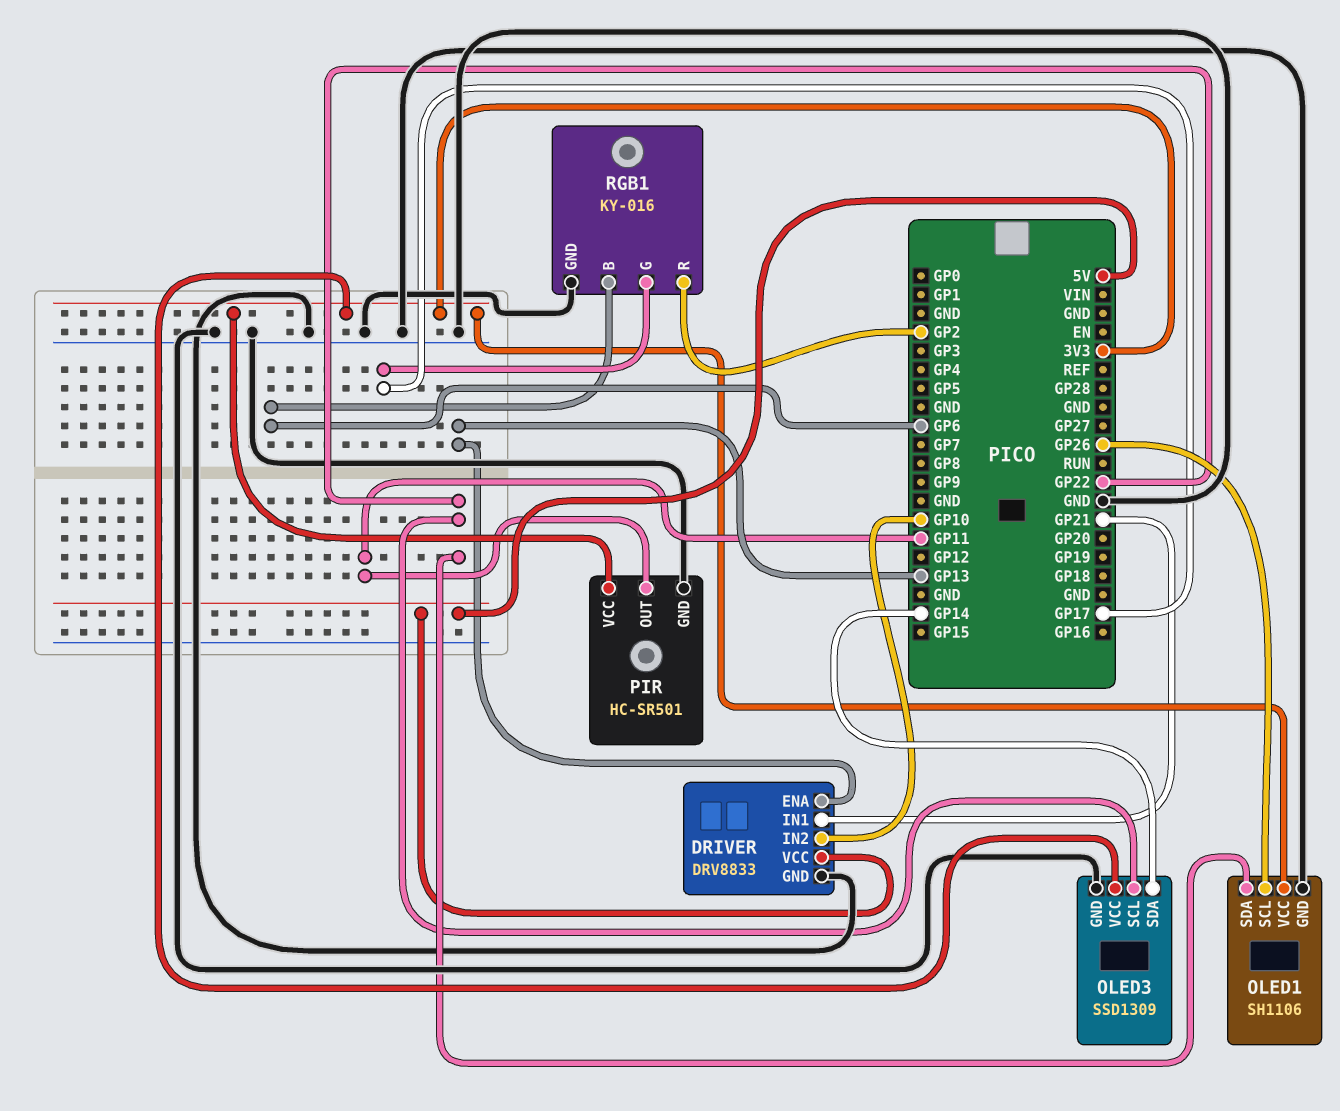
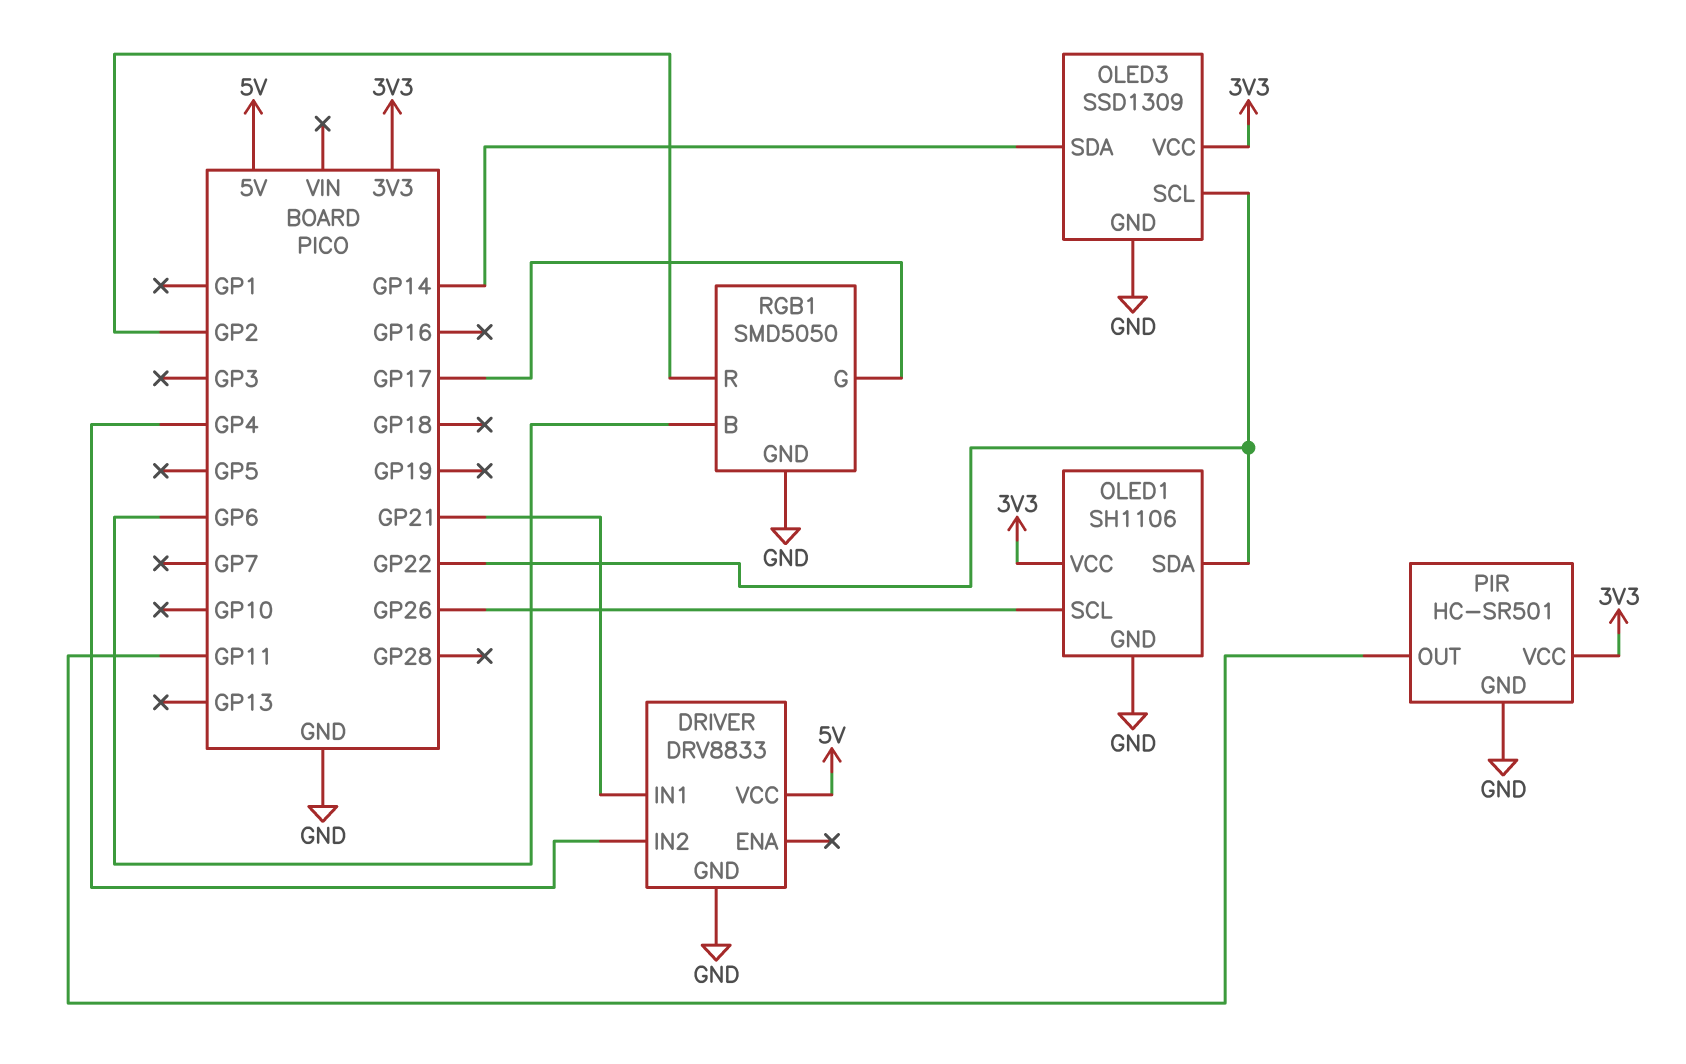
DRIVER pin ENA: GP13 -> none
DRIVER pin IN2: GP10 -> GP4
RGB1: KY-016 -> SMD5050

